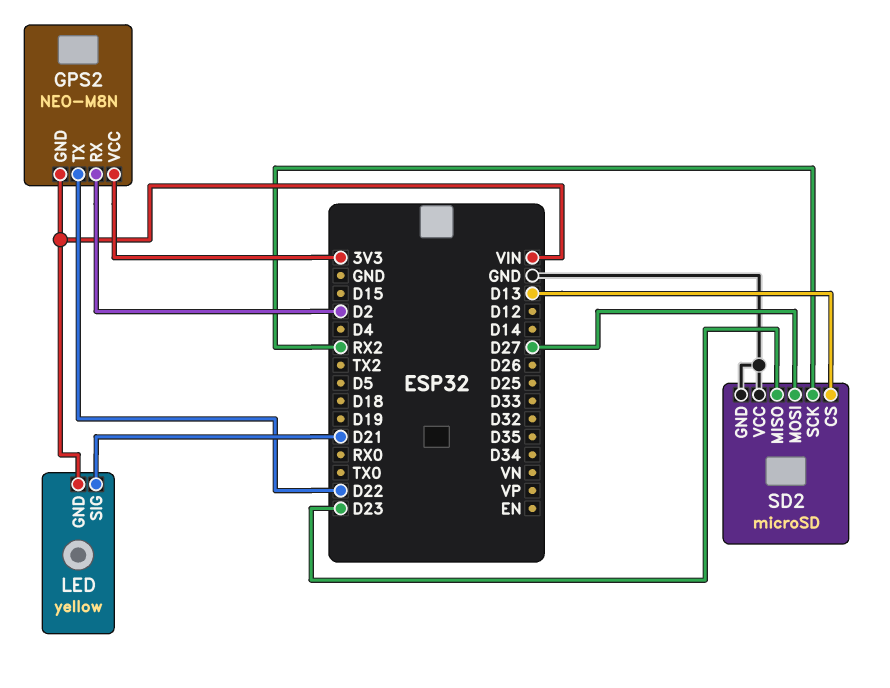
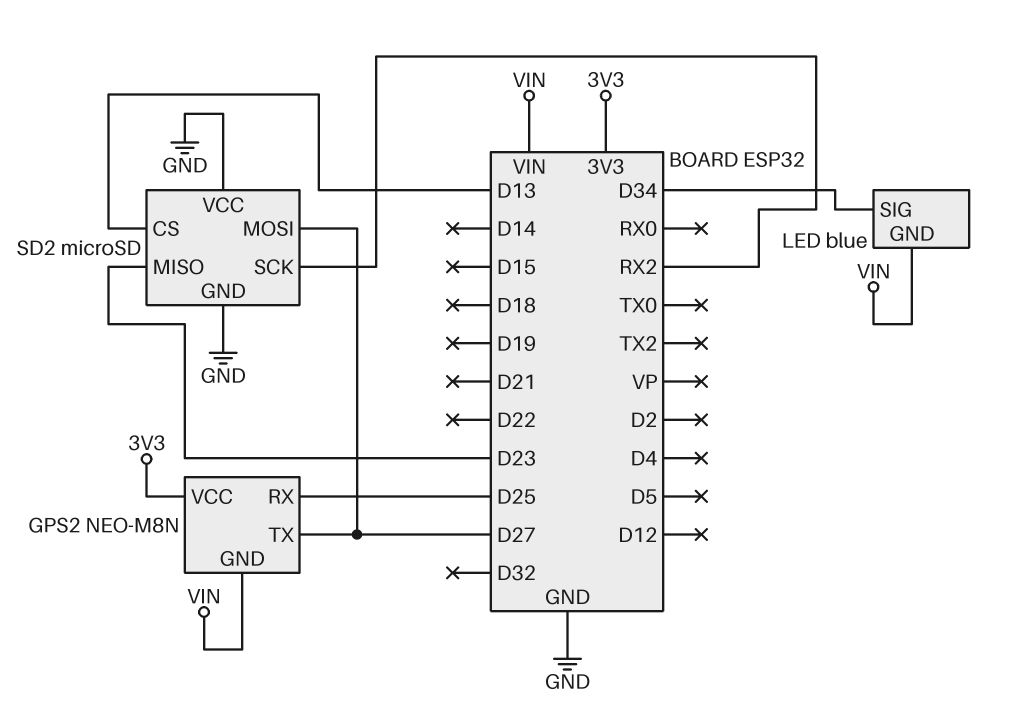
GPS2 pin RX: D2 -> D25
GPS2 pin TX: D22 -> D27
LED: yellow -> blue
LED pin SIG: D21 -> D34

